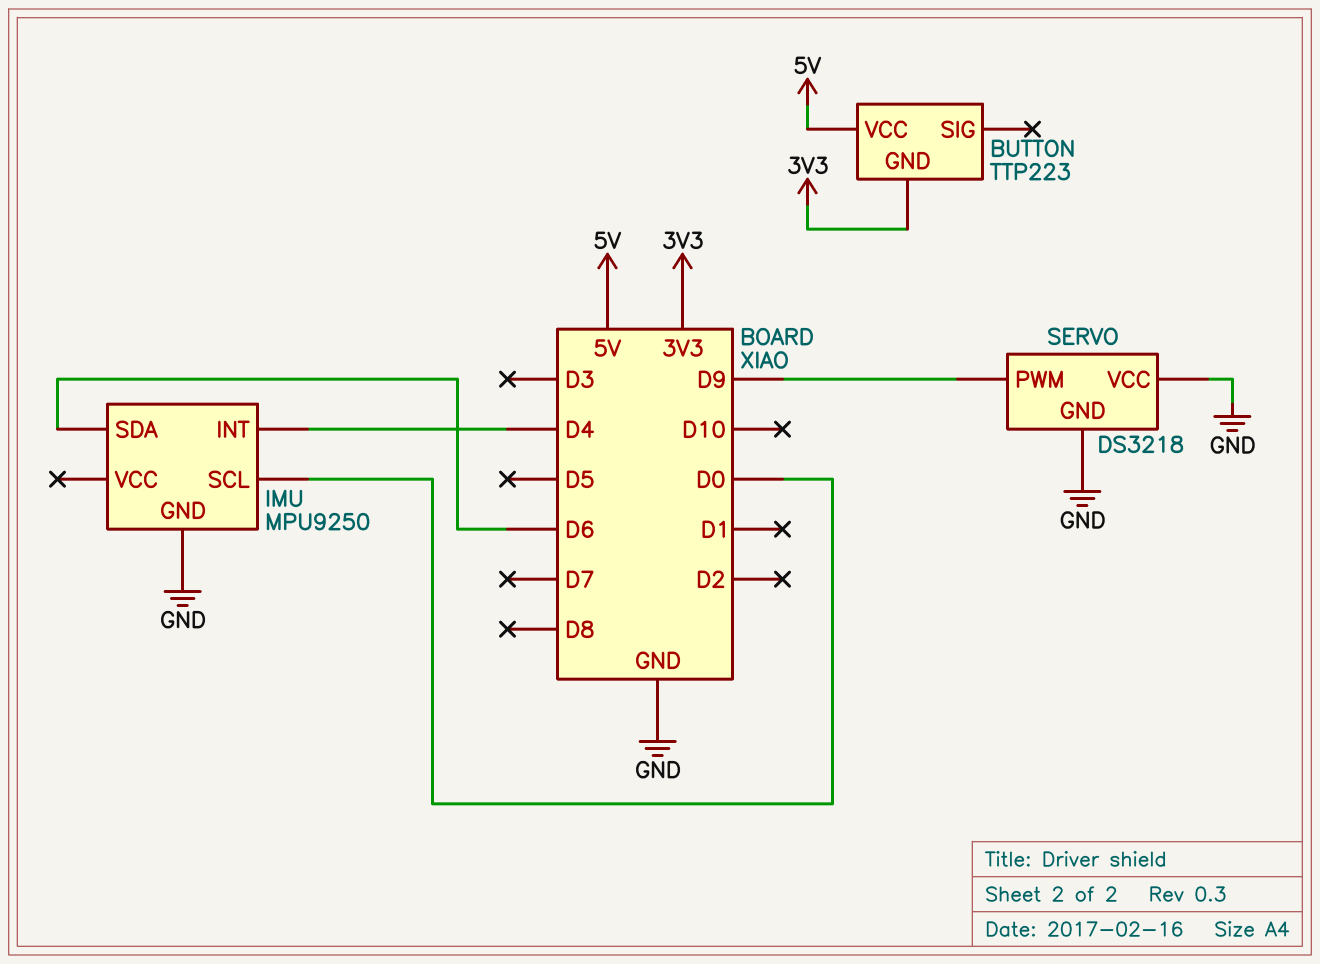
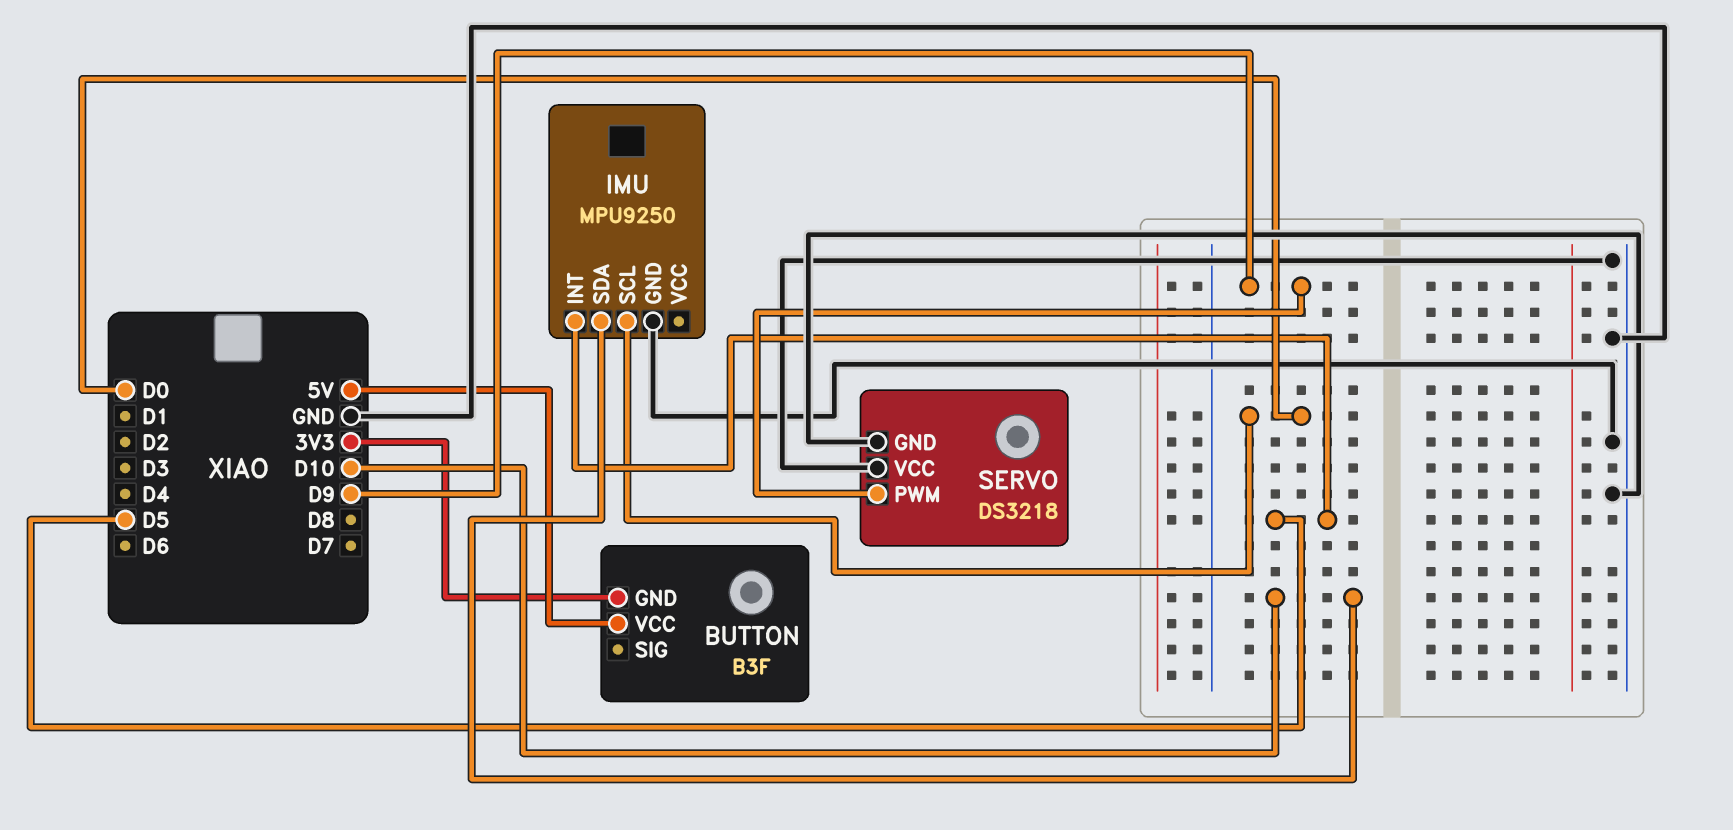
BUTTON: TTP223 -> B3F
IMU pin INT: D4 -> D5
IMU pin SDA: D6 -> D10

